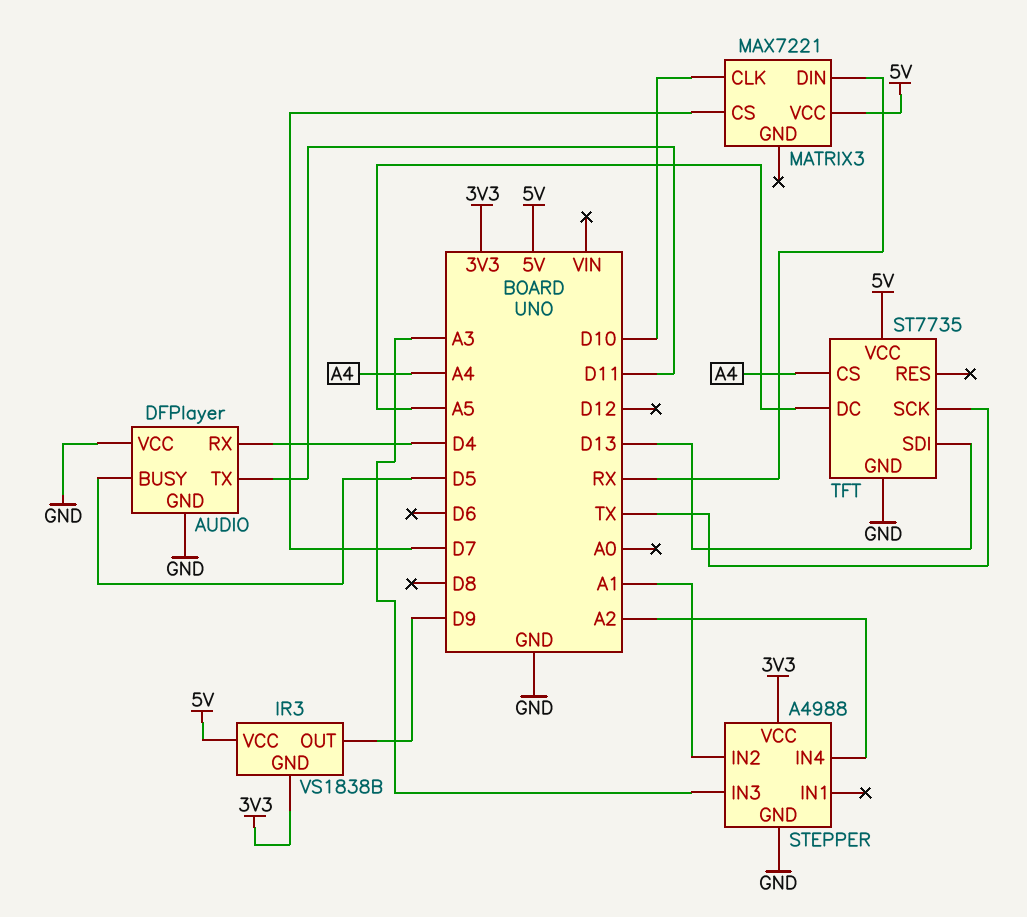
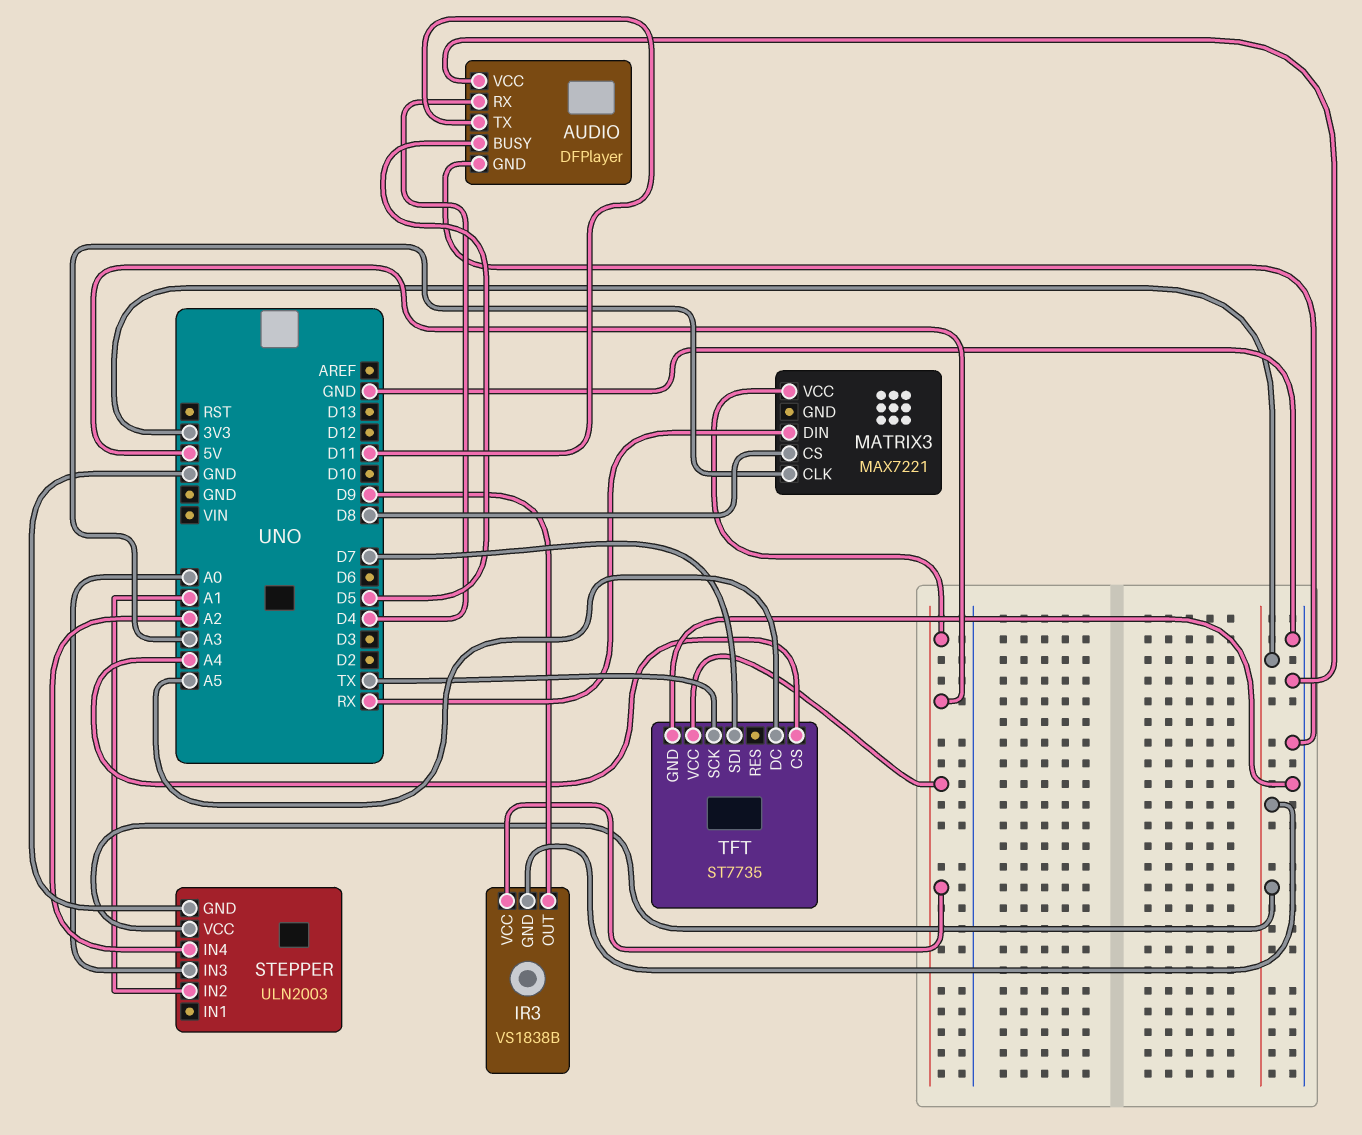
MATRIX3 pin CLK: D10 -> A3
MATRIX3 pin CS: D7 -> D8
STEPPER: A4988 -> ULN2003
STEPPER pin IN3: A3 -> A0
TFT pin SDI: D13 -> D7

